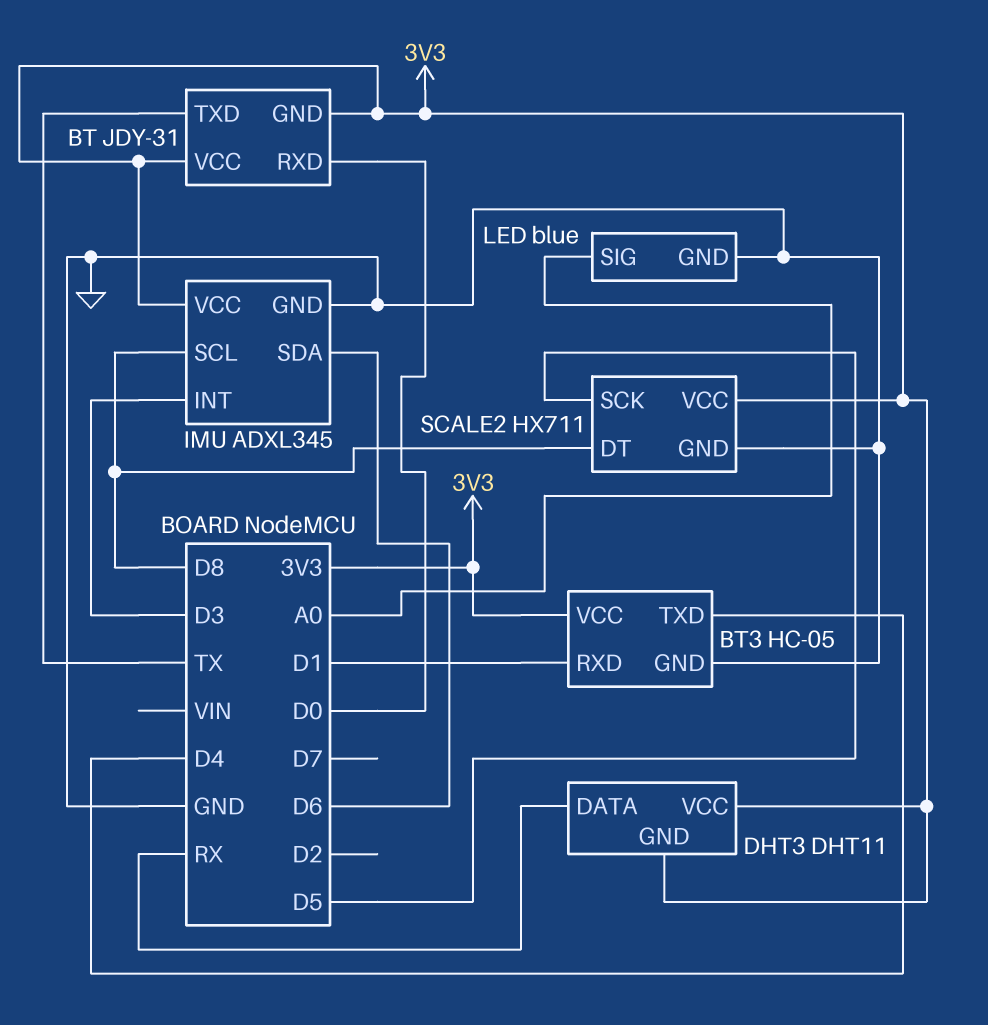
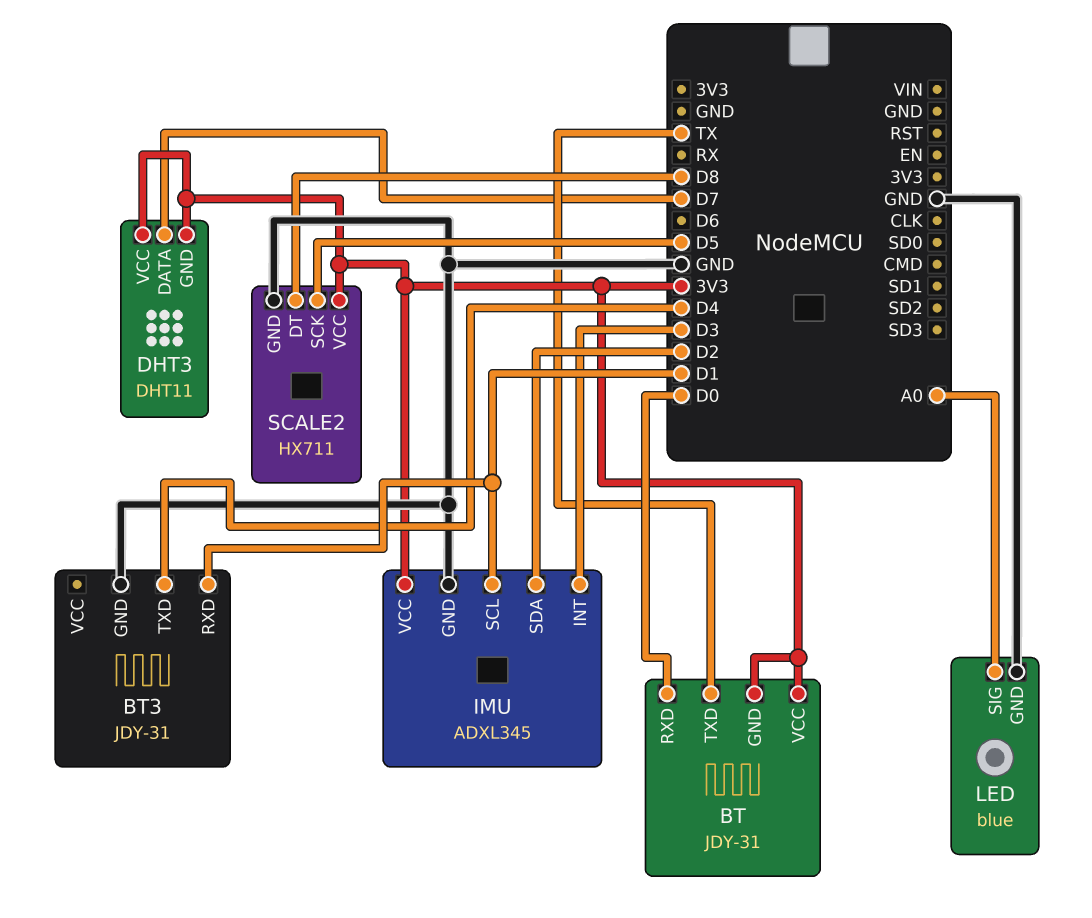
BT3: HC-05 -> JDY-31
BT3 pin VCC: 3V3 -> none
DHT3 pin DATA: RX -> D7
IMU pin SCL: D8 -> D1
IMU pin SDA: D6 -> D2

